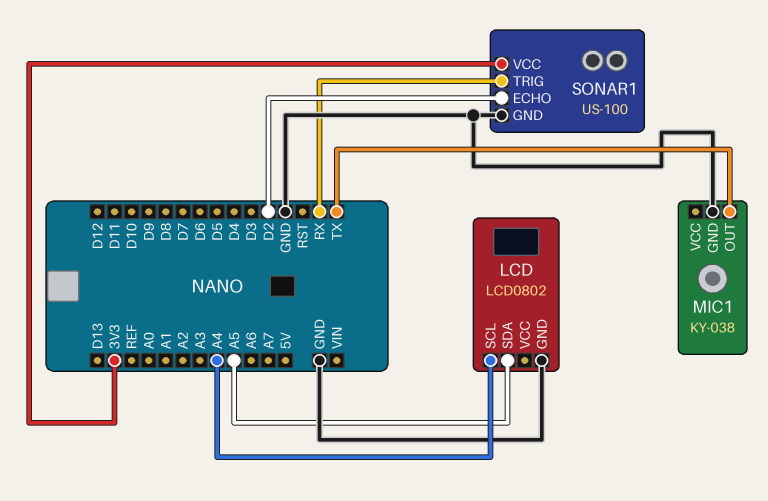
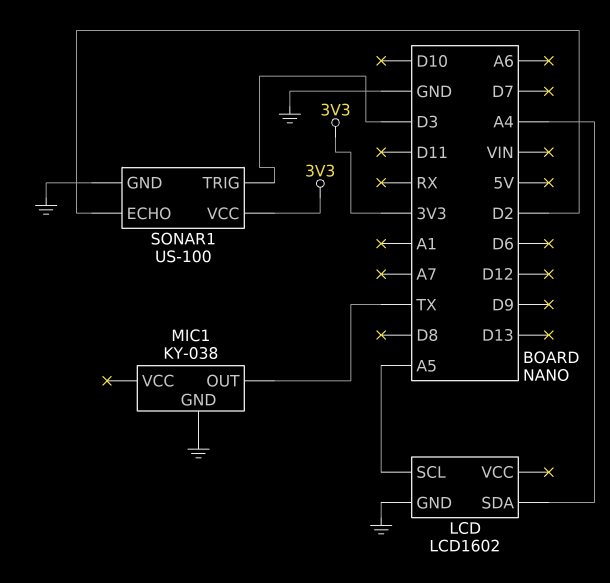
LCD: LCD0802 -> LCD1602
LCD pin SCL: A4 -> A5
LCD pin SDA: A5 -> A4
SONAR1 pin TRIG: RX -> D3

